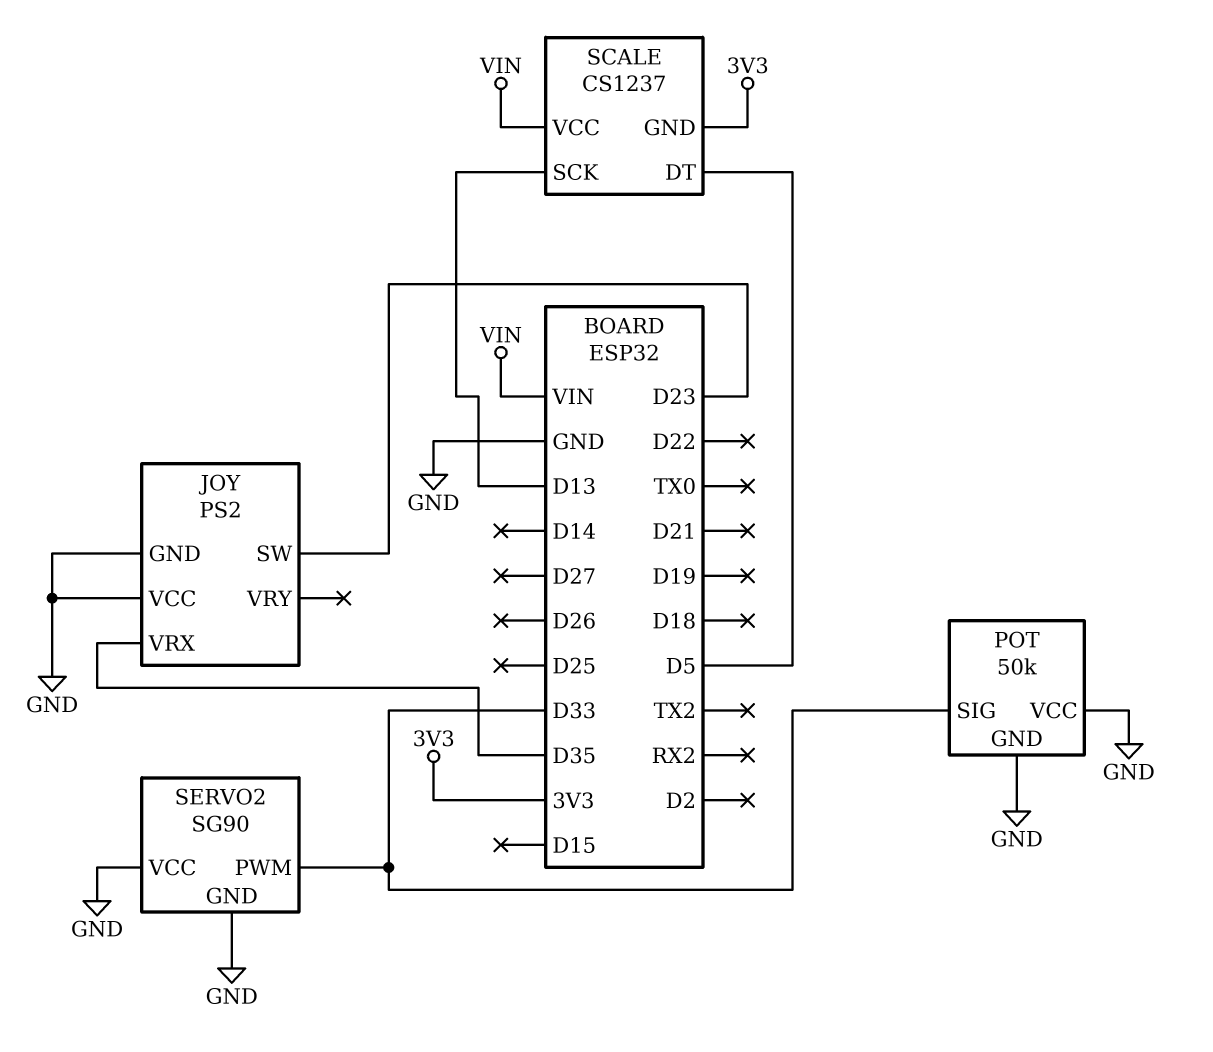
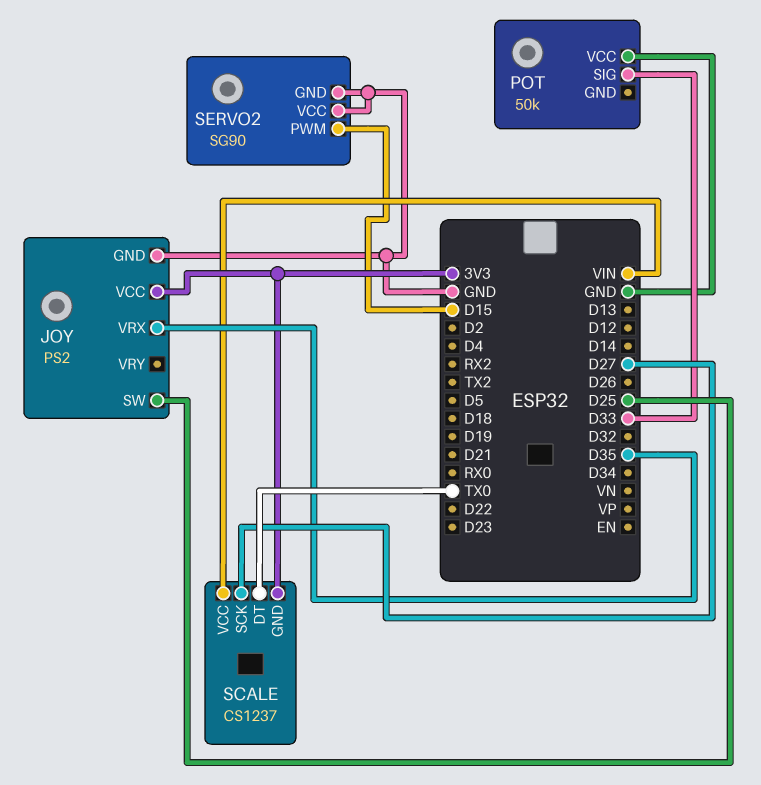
JOY pin SW: D23 -> D25
JOY pin VCC: GND -> 3V3
POT pin GND: GND -> none
SCALE pin DT: D5 -> TX0
SCALE pin SCK: D13 -> D27
SERVO2 pin PWM: D33 -> D15

